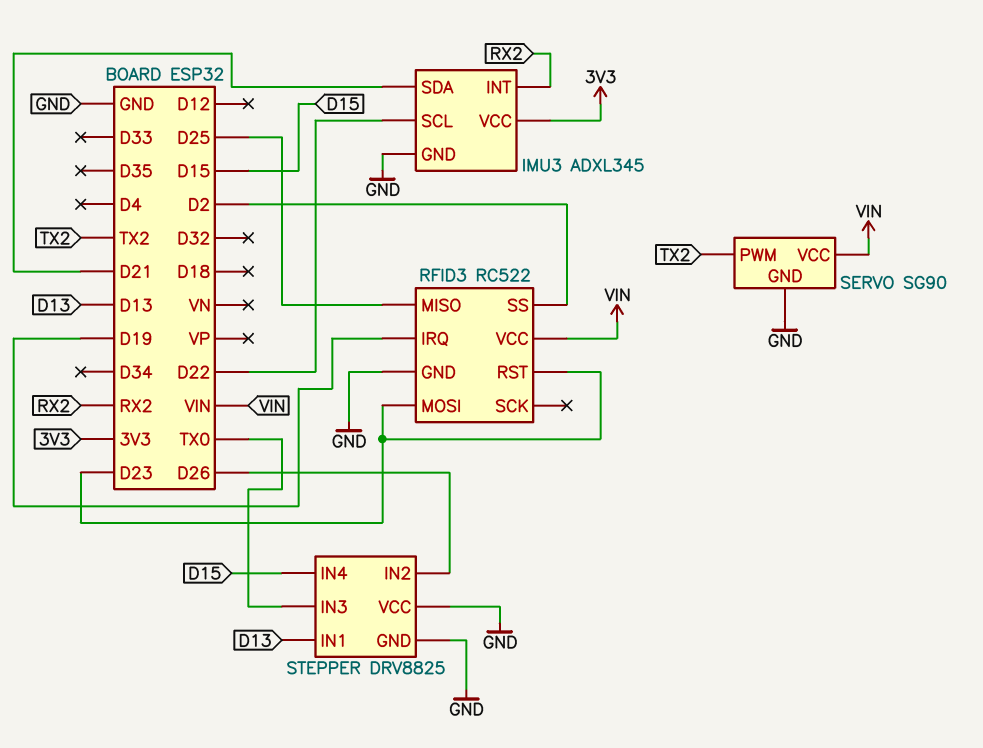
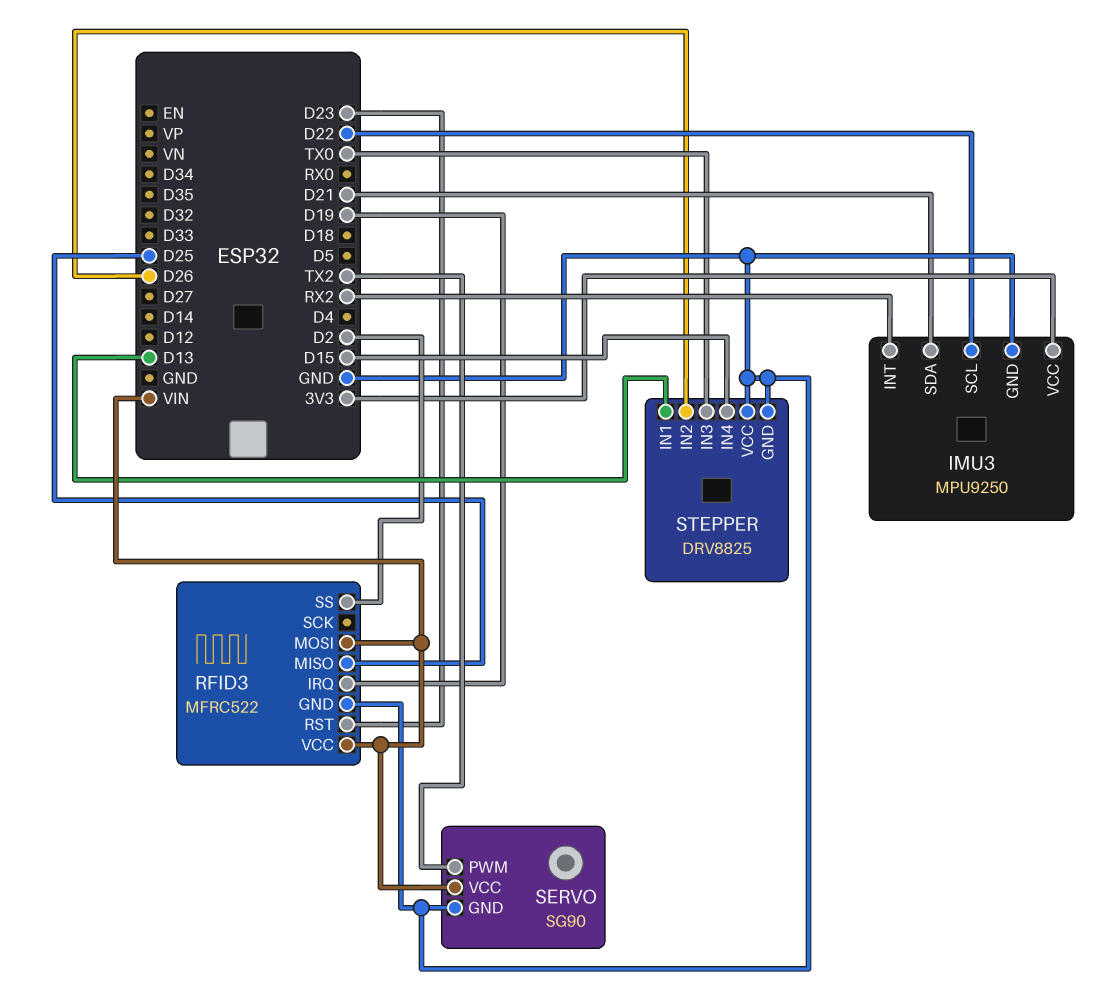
IMU3: ADXL345 -> MPU9250
RFID3: RC522 -> MFRC522
RFID3 pin MOSI: D23 -> VIN

